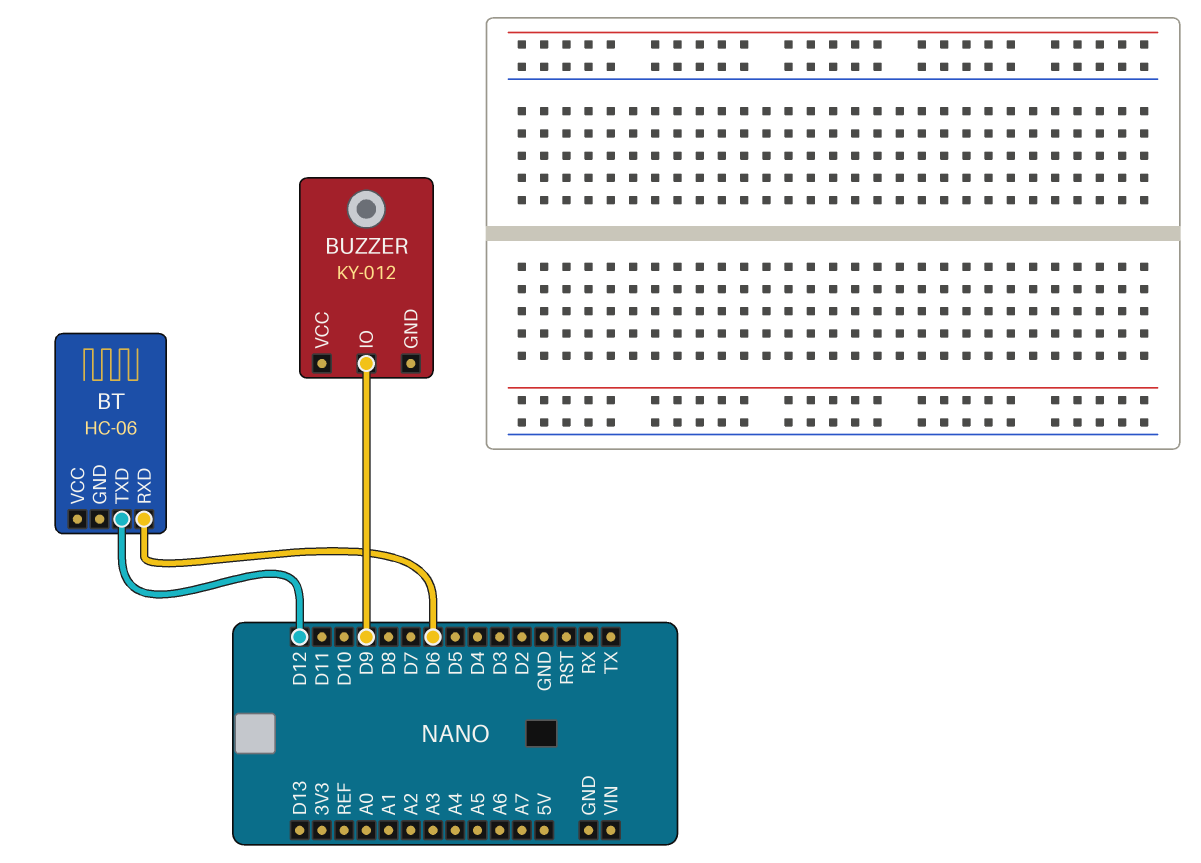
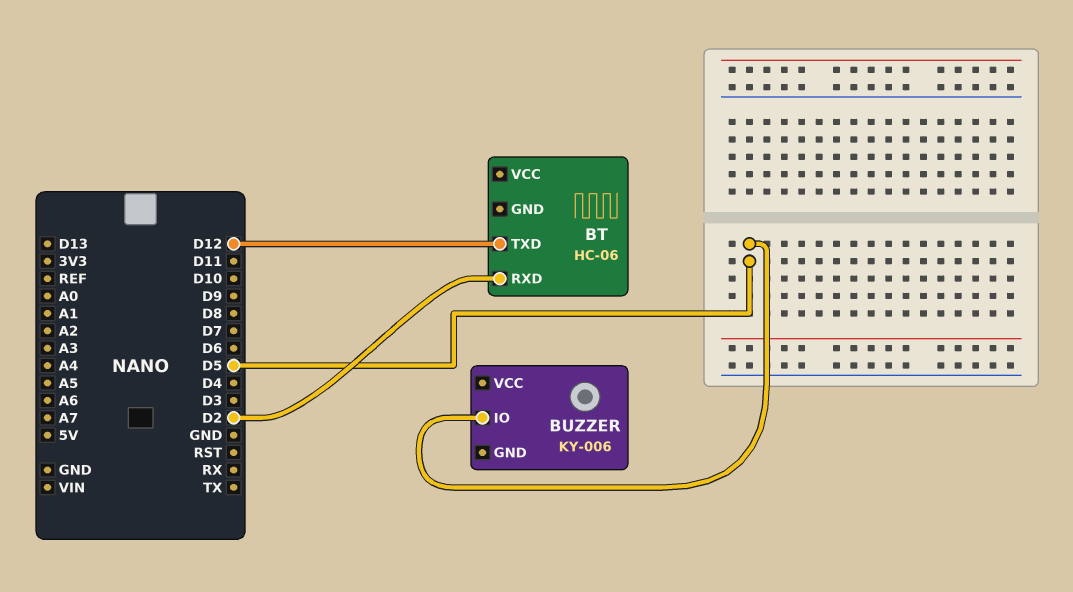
BT pin RXD: D6 -> D2
BUZZER: KY-012 -> KY-006
BUZZER pin IO: D9 -> D5

